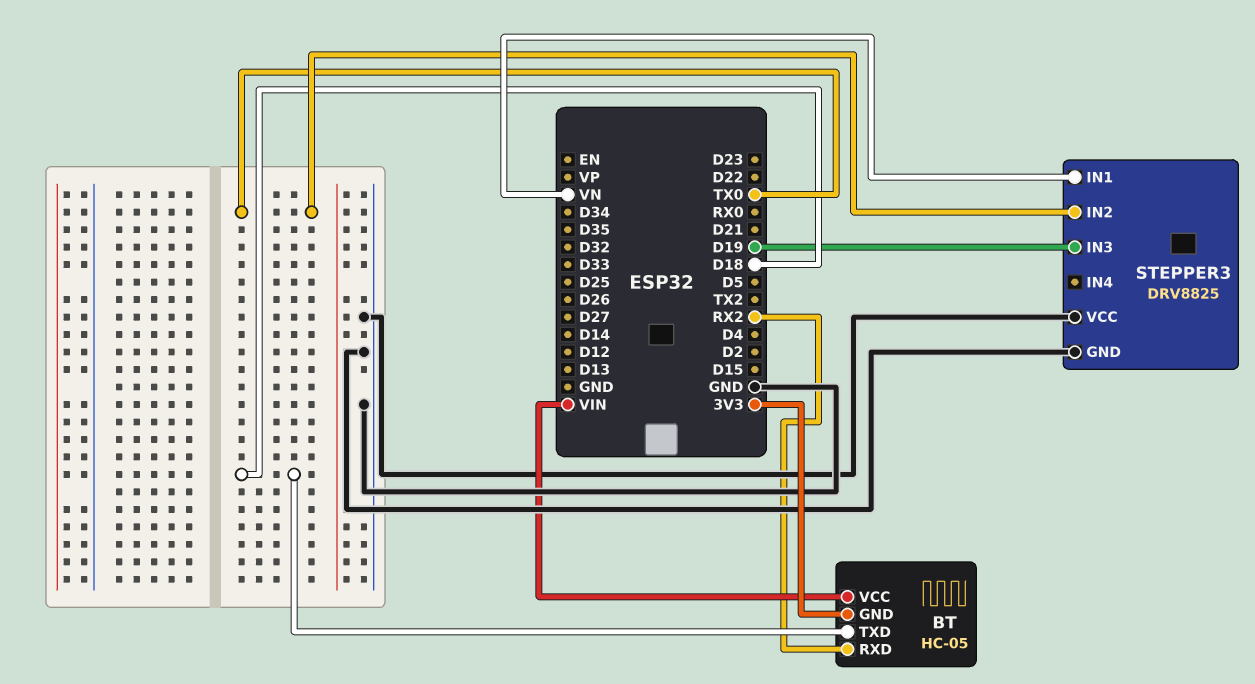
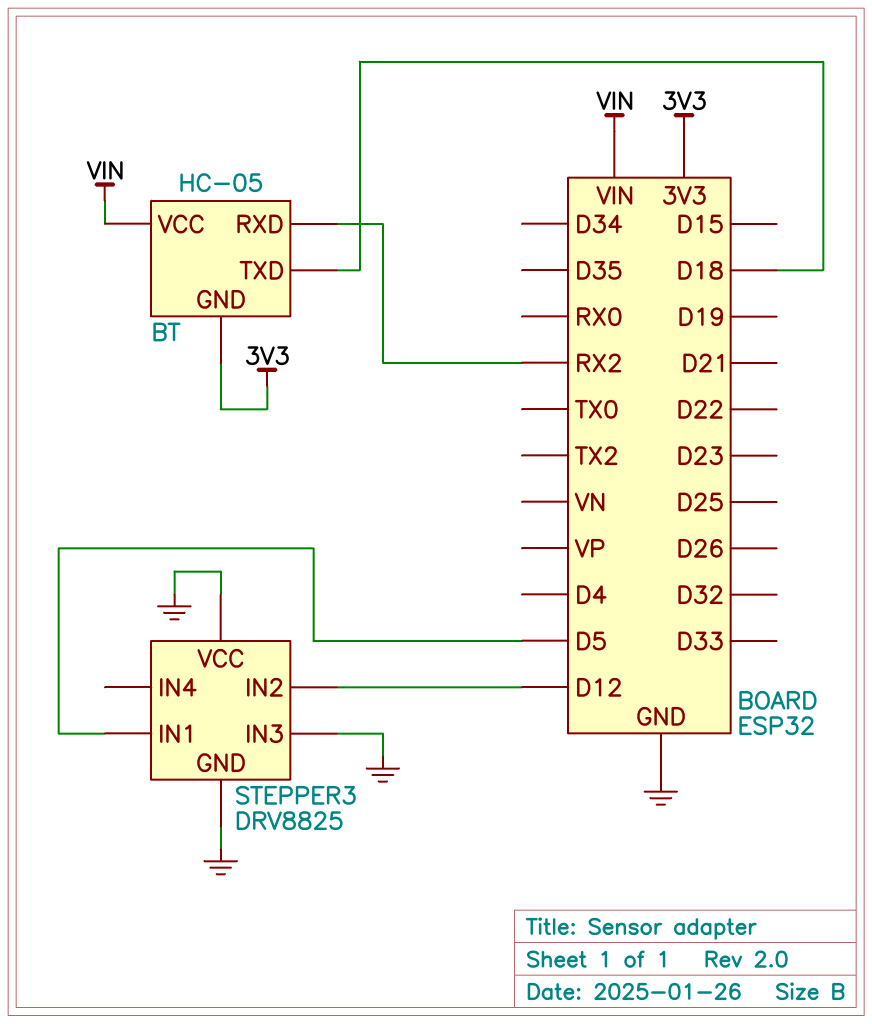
STEPPER3 pin IN1: VN -> D5
STEPPER3 pin IN2: TX0 -> D12
STEPPER3 pin IN3: D19 -> GND

